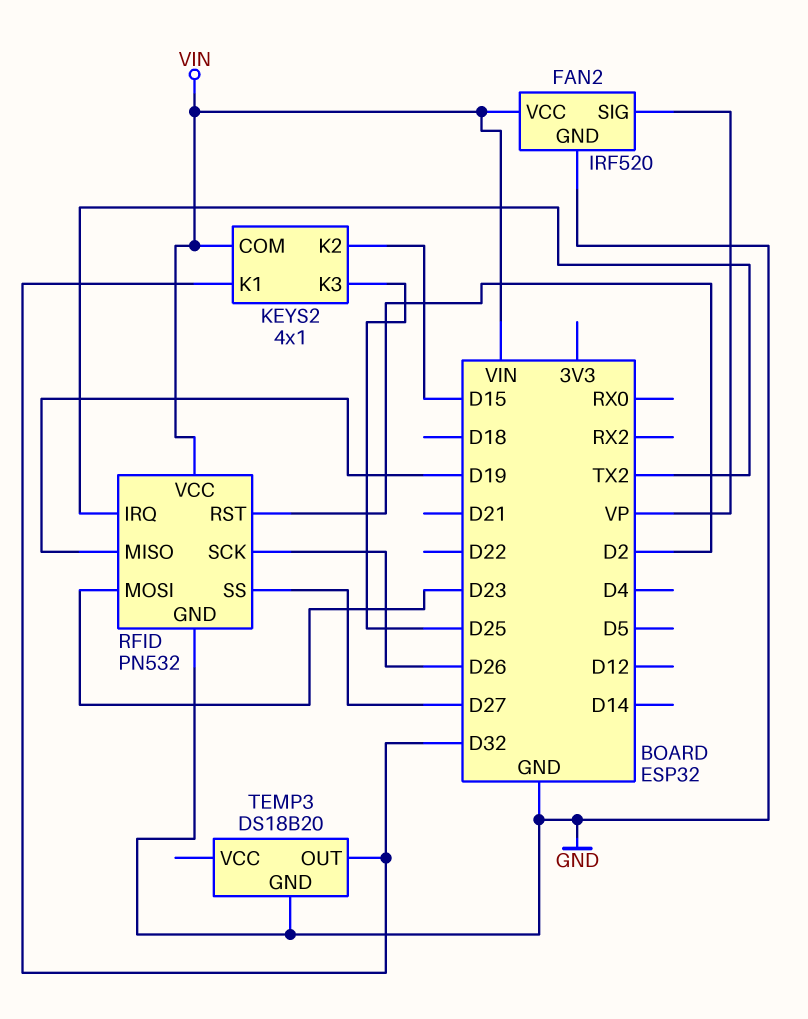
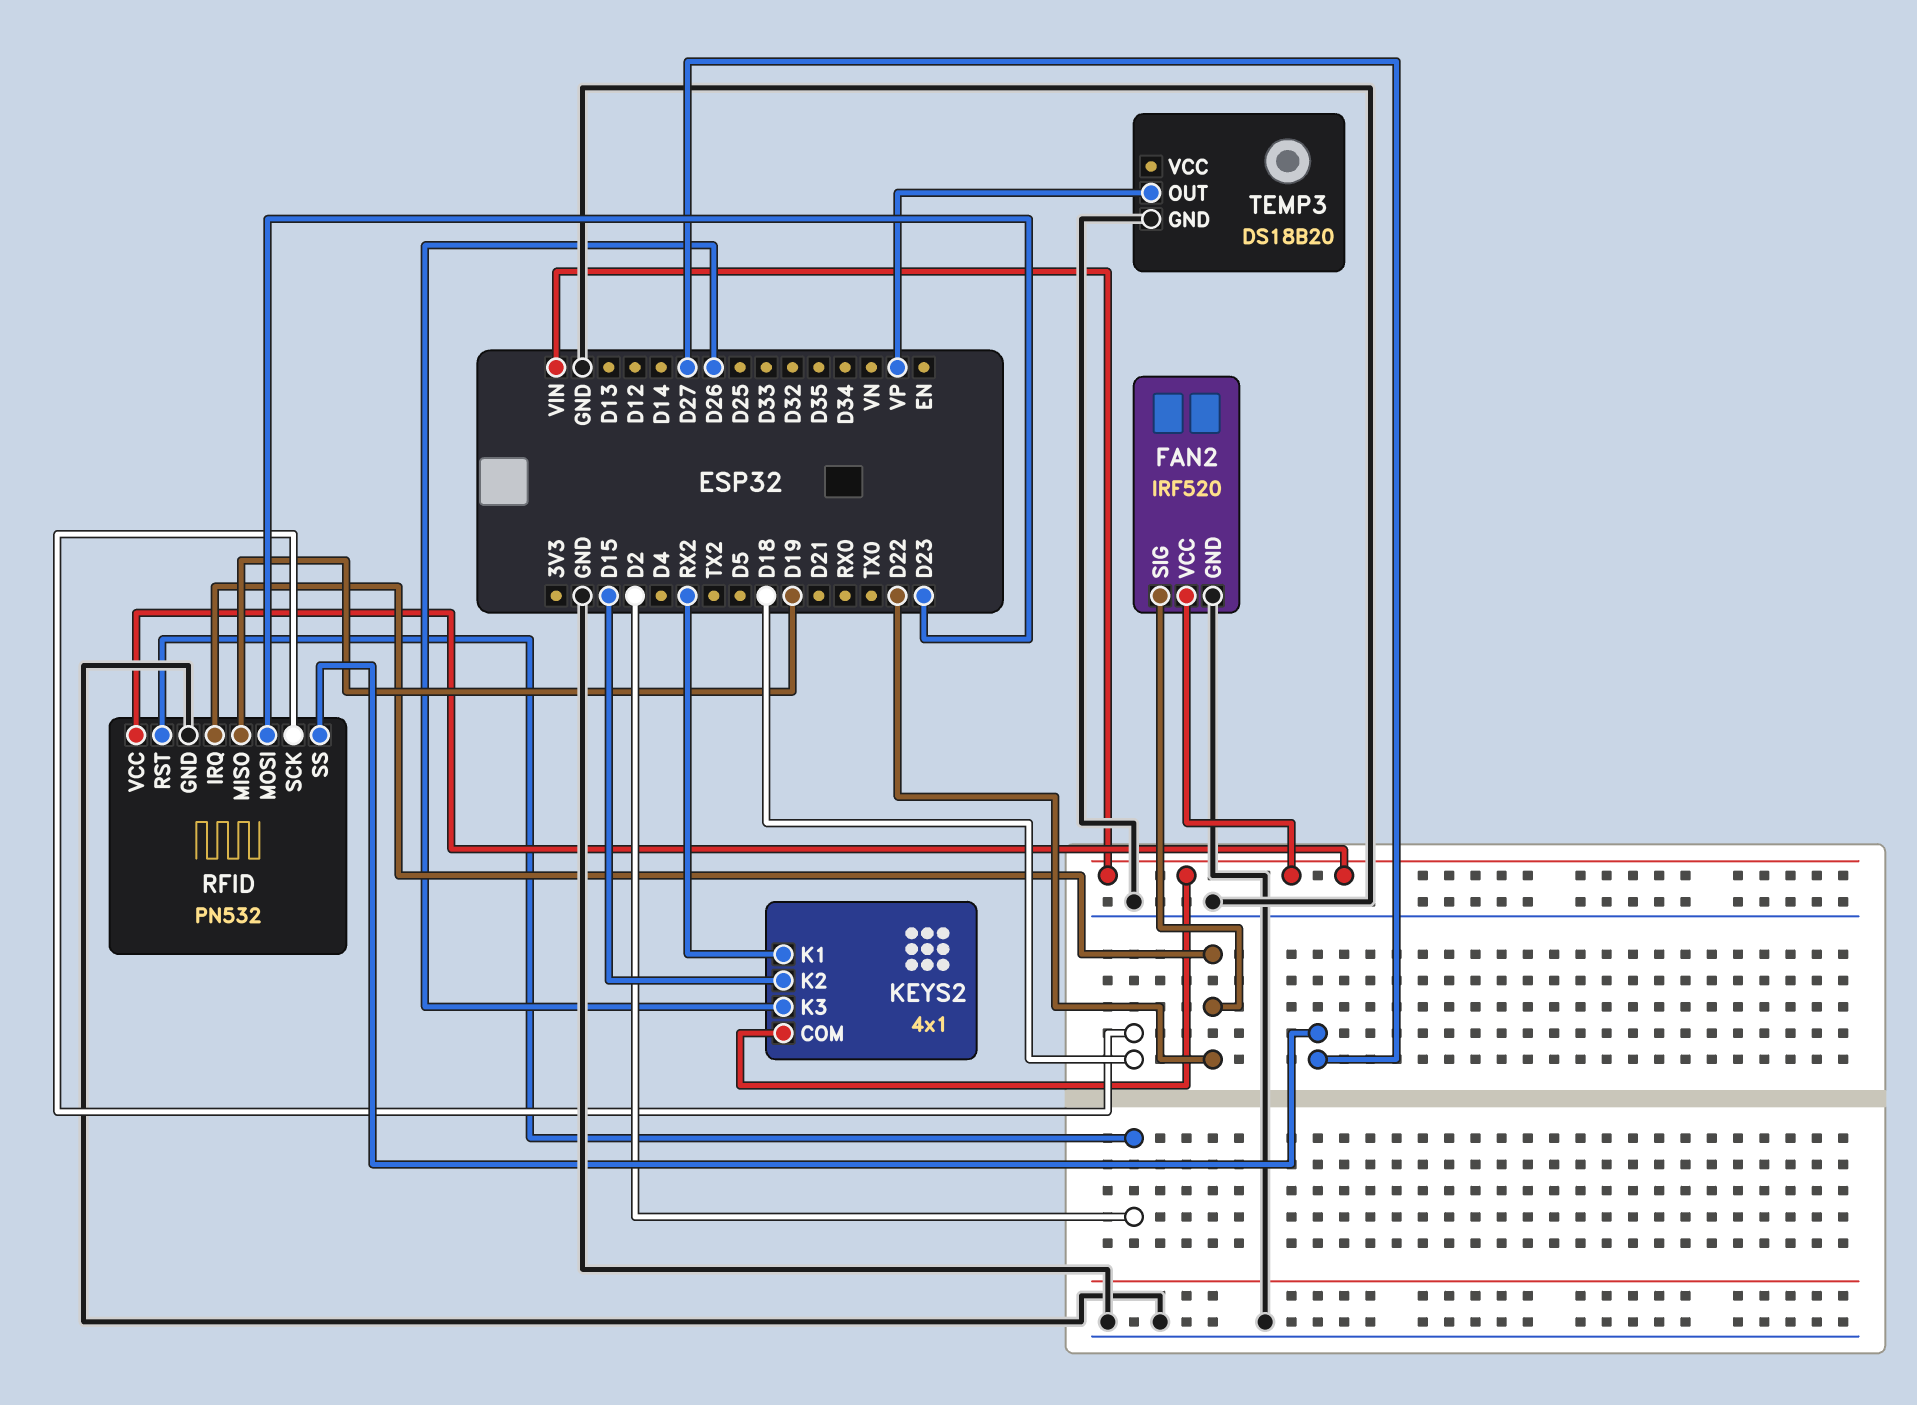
FAN2 pin SIG: VP -> D22
KEYS2 pin K1: D32 -> RX2
KEYS2 pin K3: D25 -> D26
RFID pin IRQ: TX2 -> D22
RFID pin SCK: D26 -> D18
TEMP3 pin OUT: D32 -> VP

